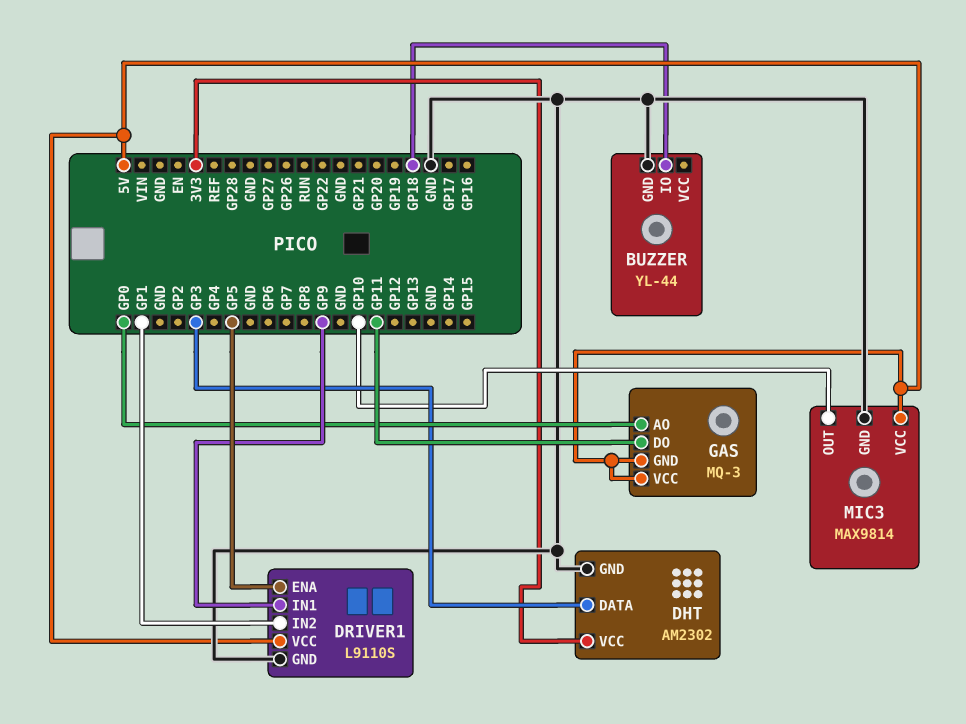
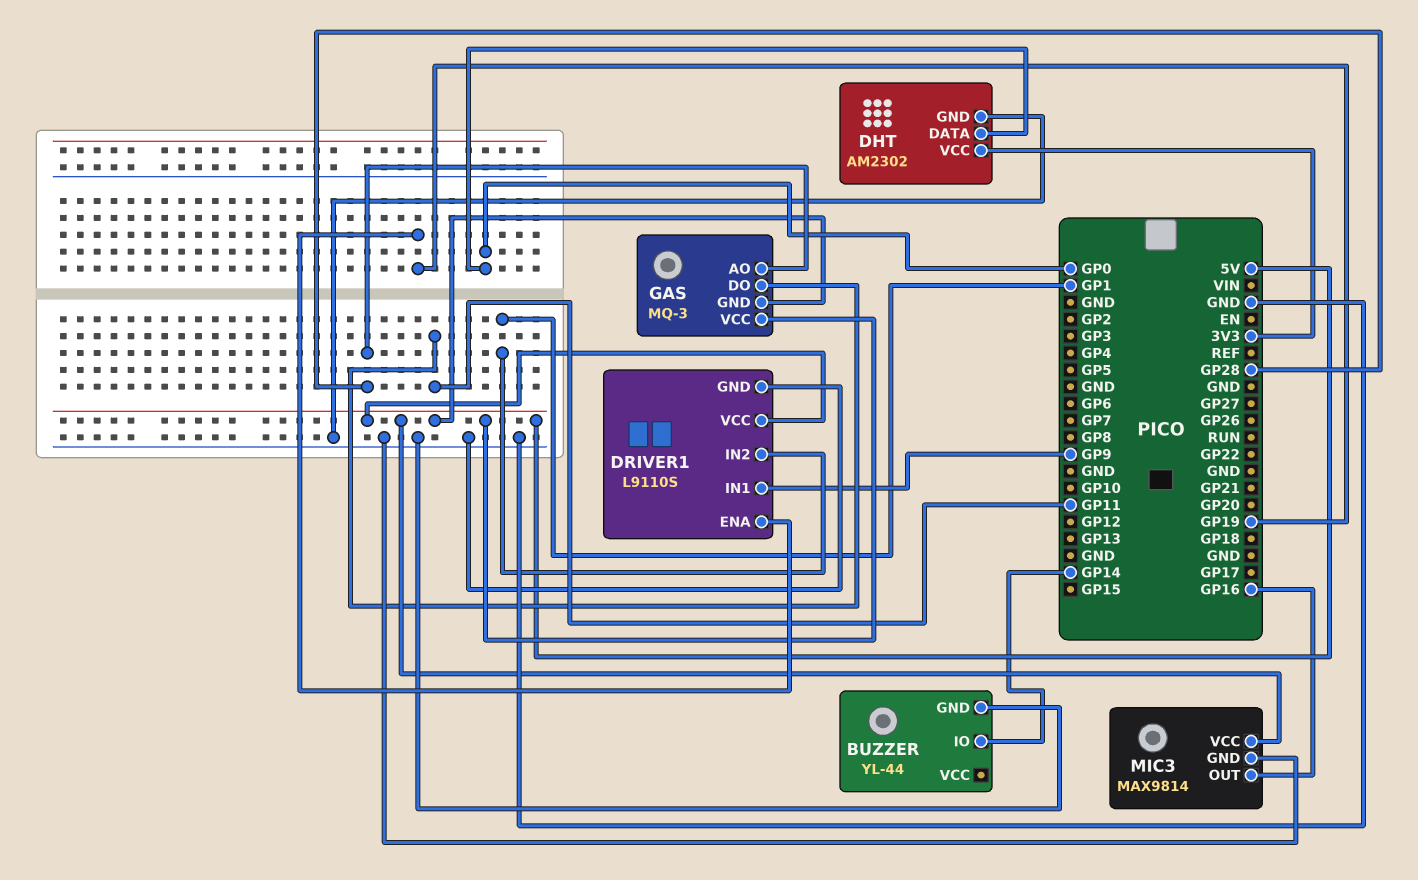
BUZZER pin IO: GP18 -> GP14
DHT pin DATA: GP3 -> GP0
DRIVER1 pin ENA: GP5 -> GP19
GAS pin AO: GP0 -> GP28
MIC3 pin OUT: GP10 -> GP16

